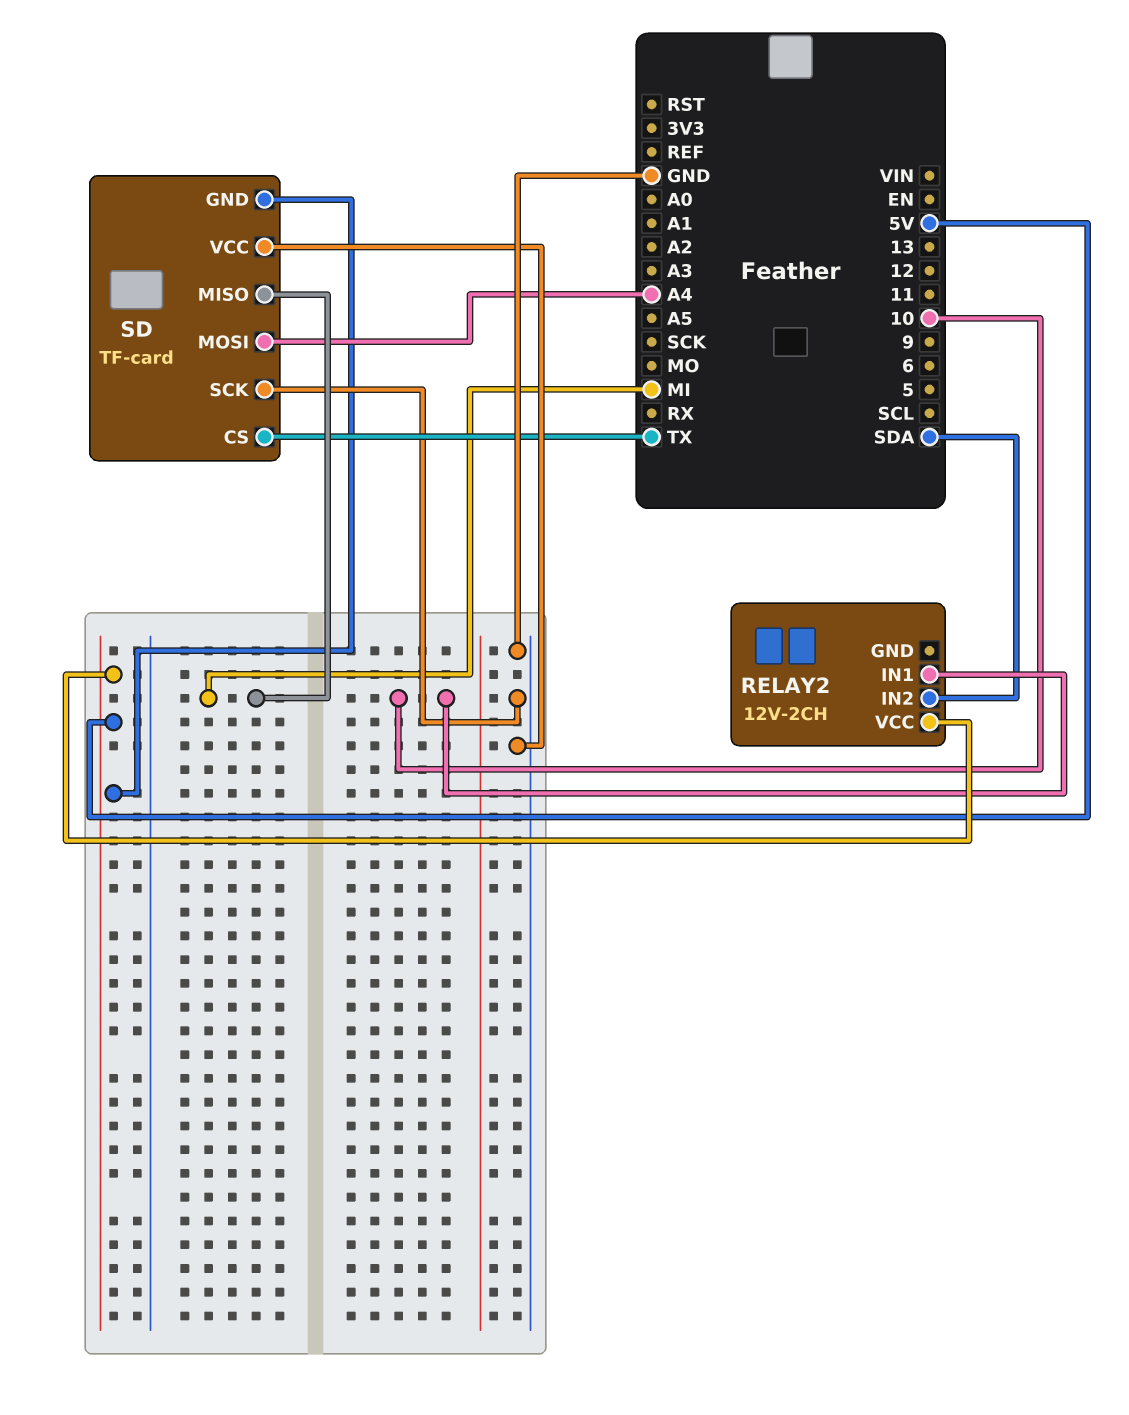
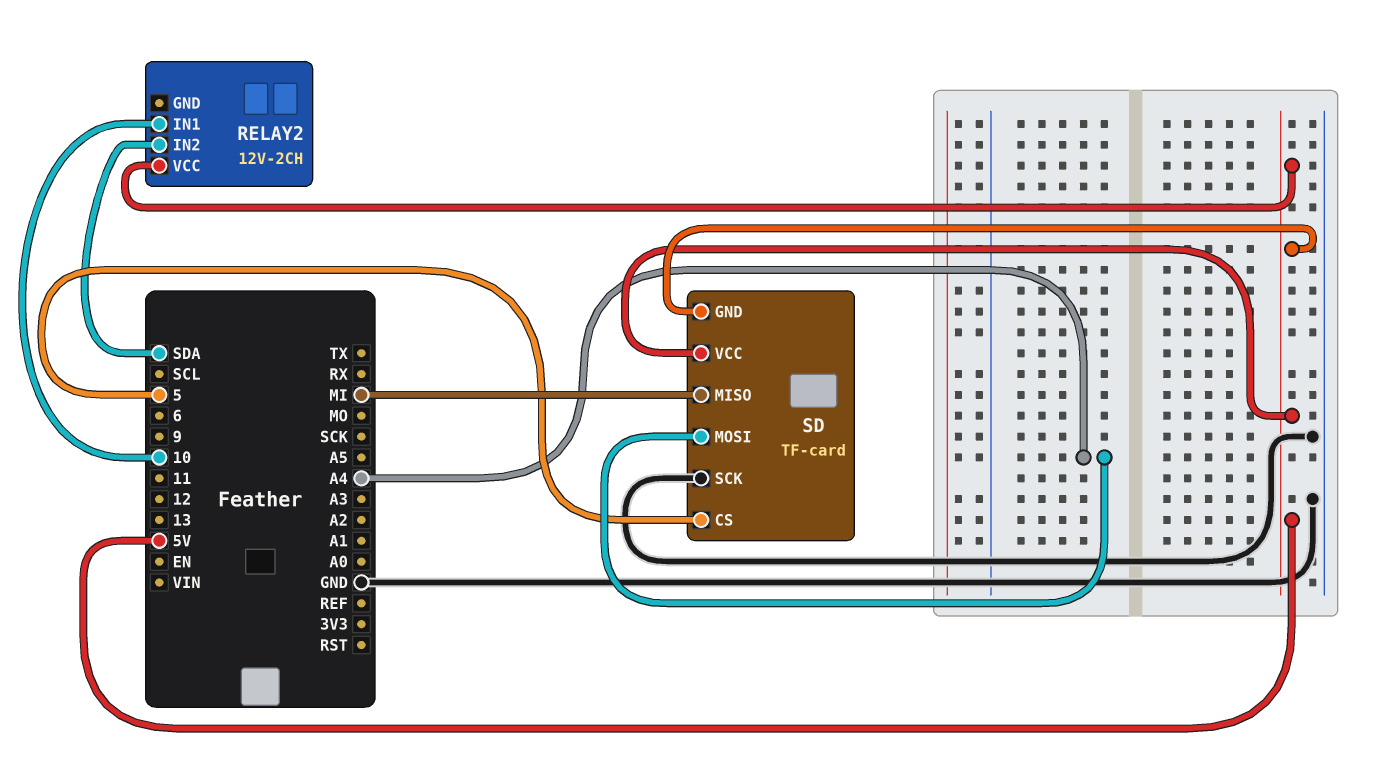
SD pin CS: TX -> 5
SD pin VCC: GND -> 5V

